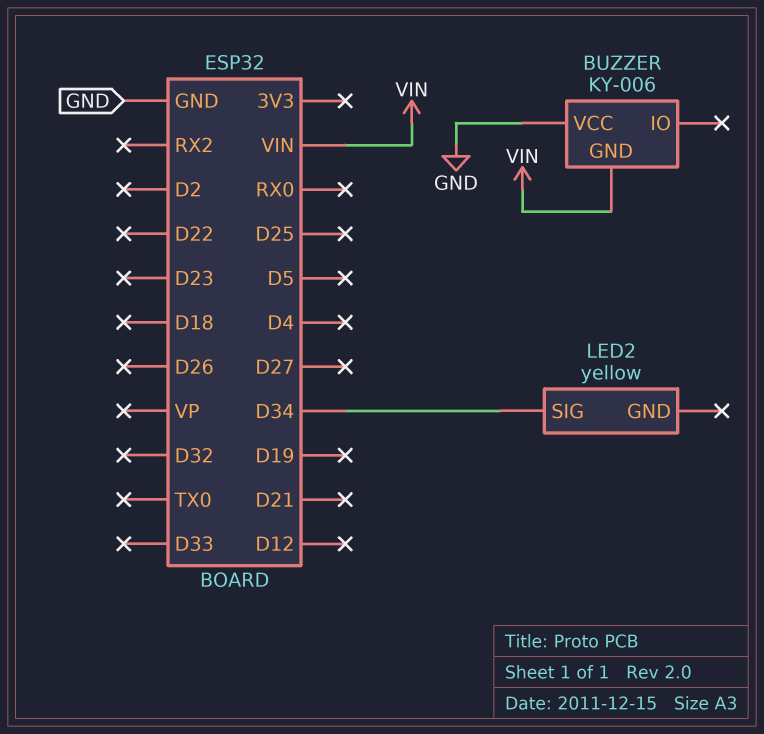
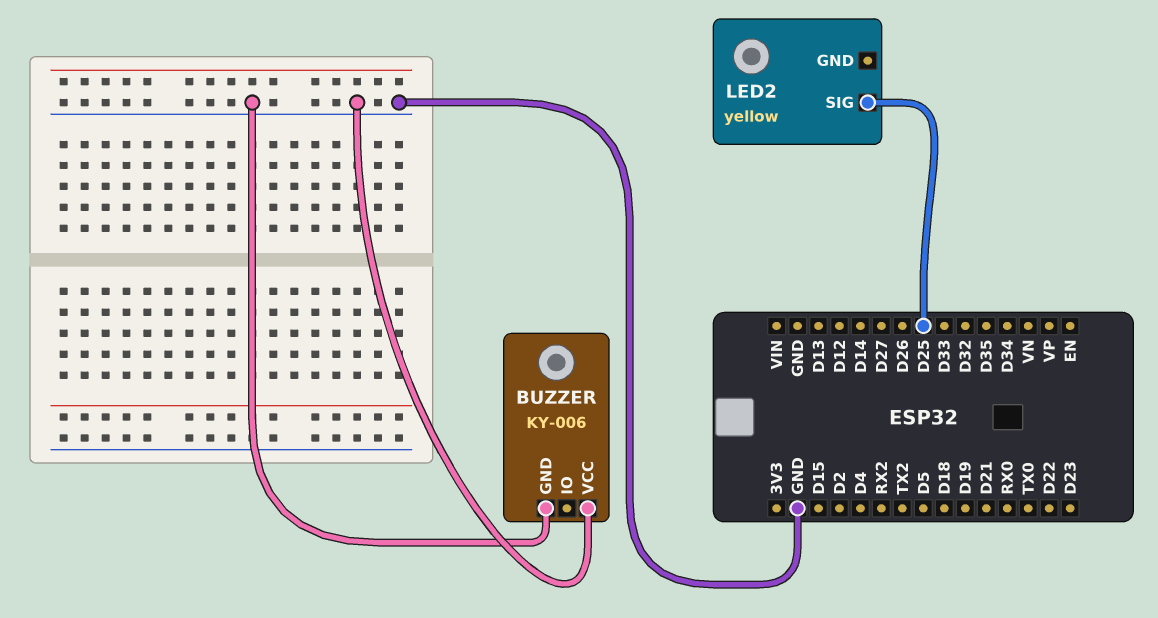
BUZZER pin GND: VIN -> GND
LED2 pin SIG: D34 -> D25

